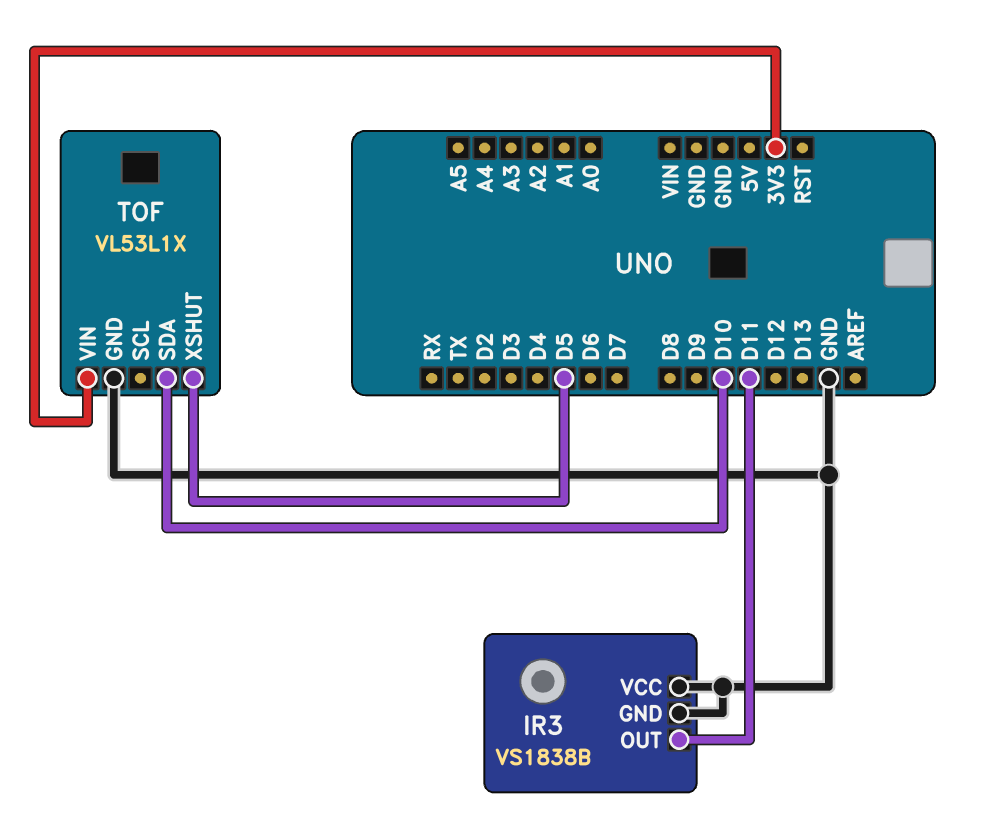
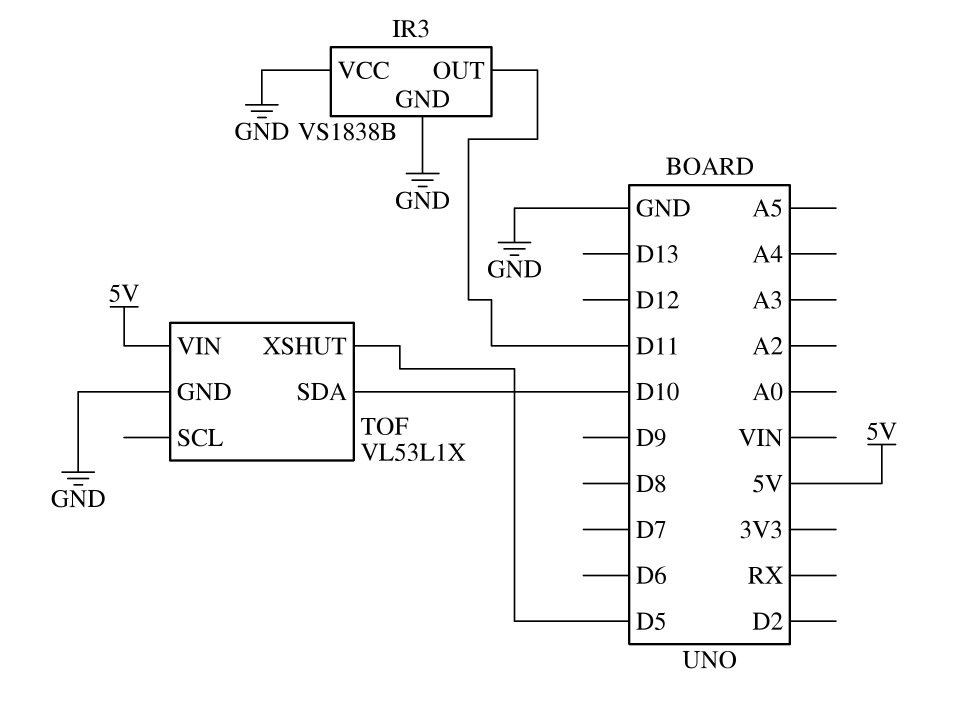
TOF pin VIN: 3V3 -> 5V

